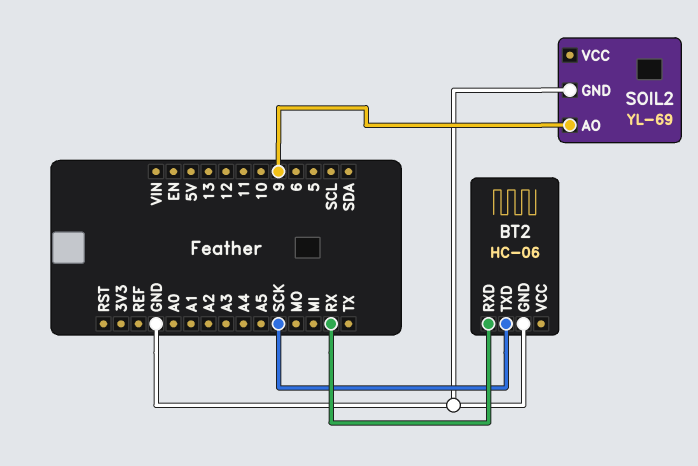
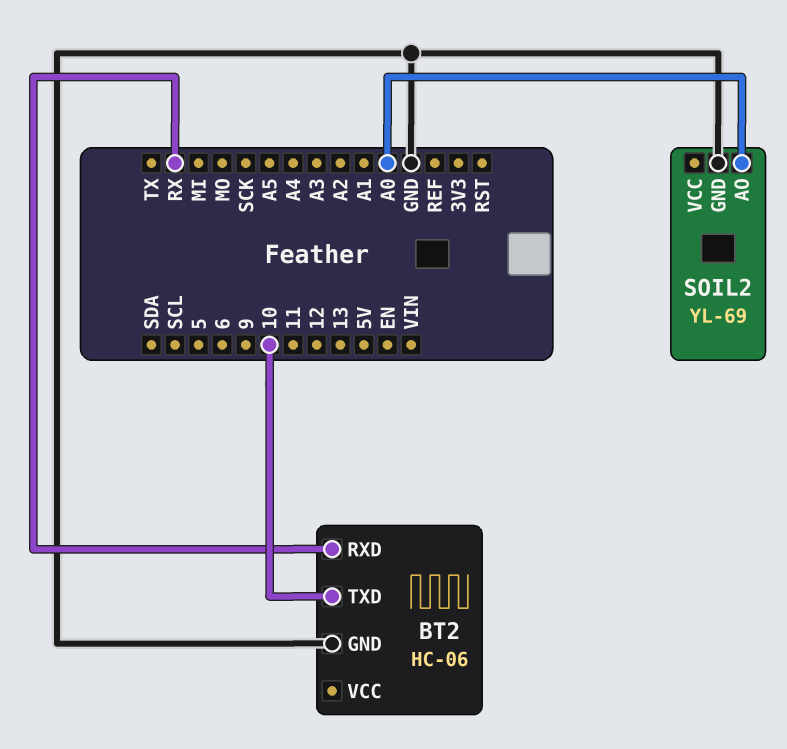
BT2 pin TXD: SCK -> 10
SOIL2 pin AO: 9 -> A0

